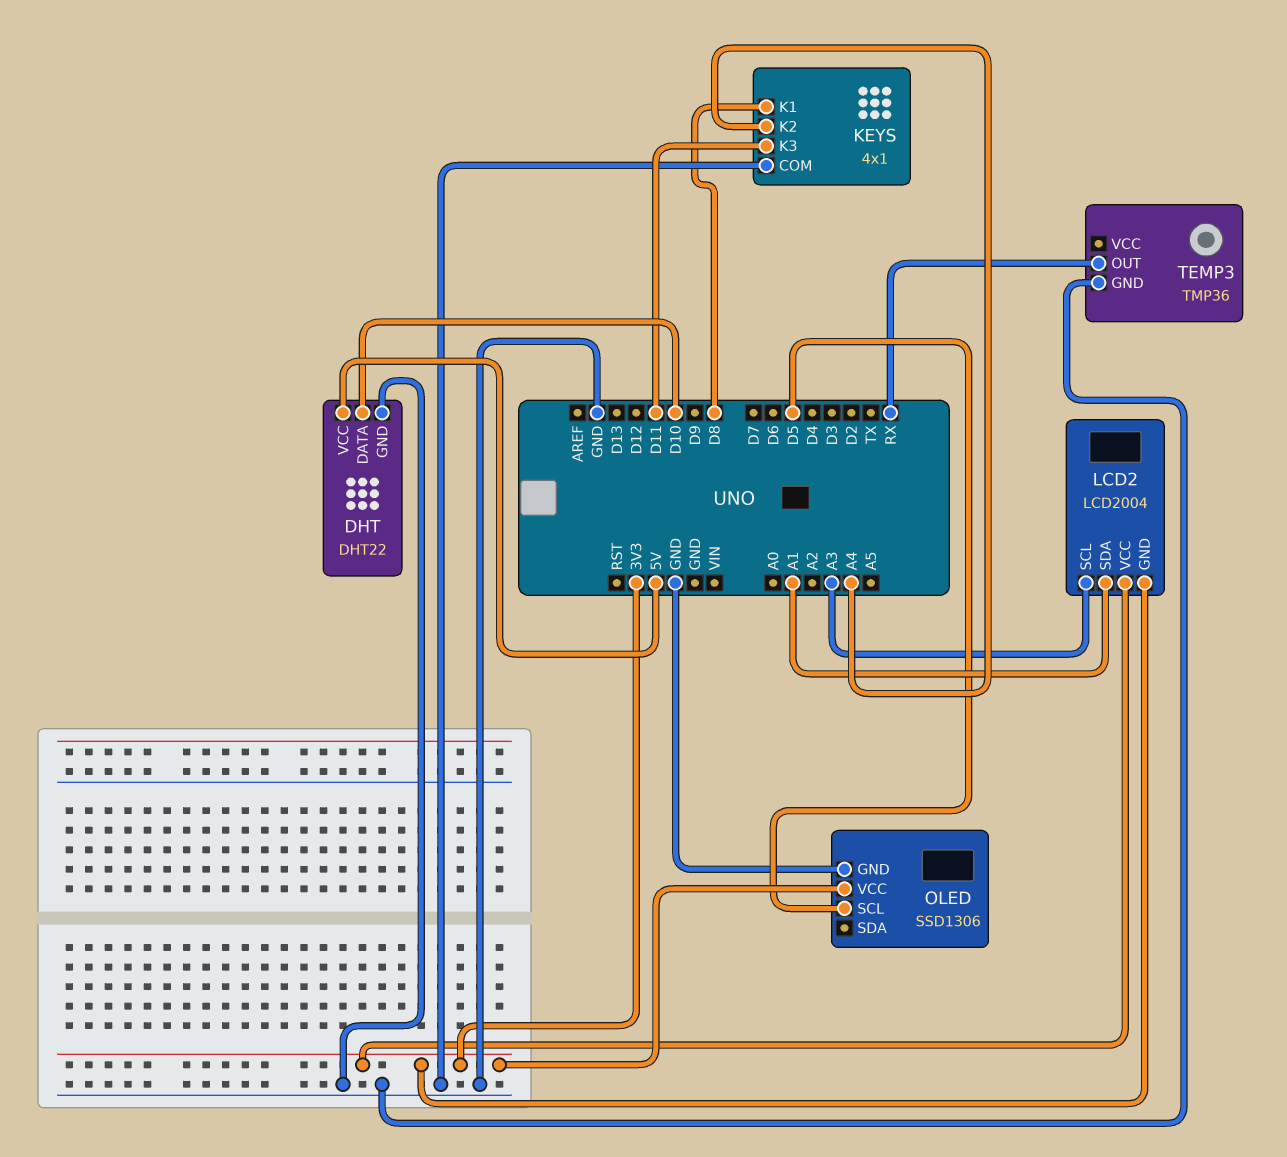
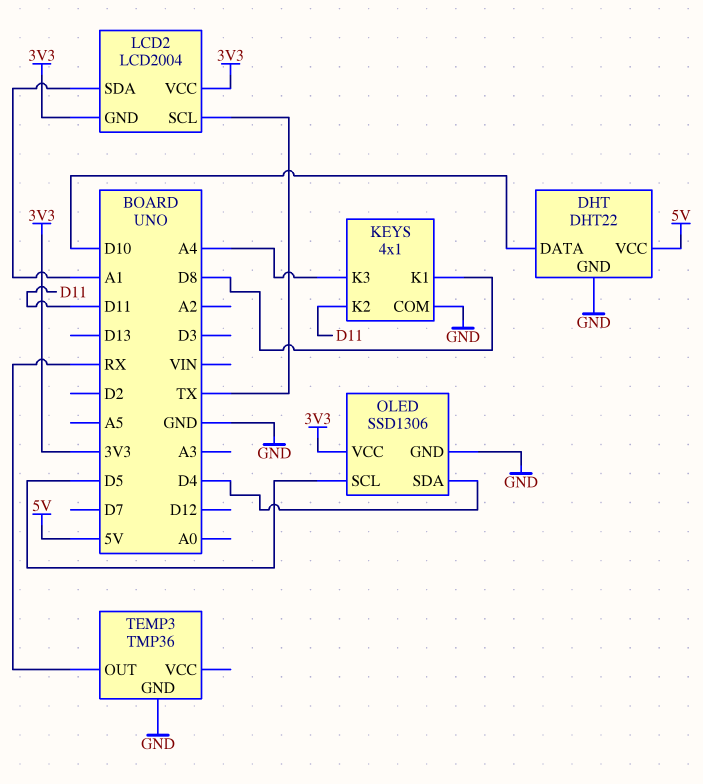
KEYS pin K2: A4 -> D11
KEYS pin K3: D11 -> A4
LCD2 pin SCL: A3 -> TX
OLED pin SDA: none -> D4

